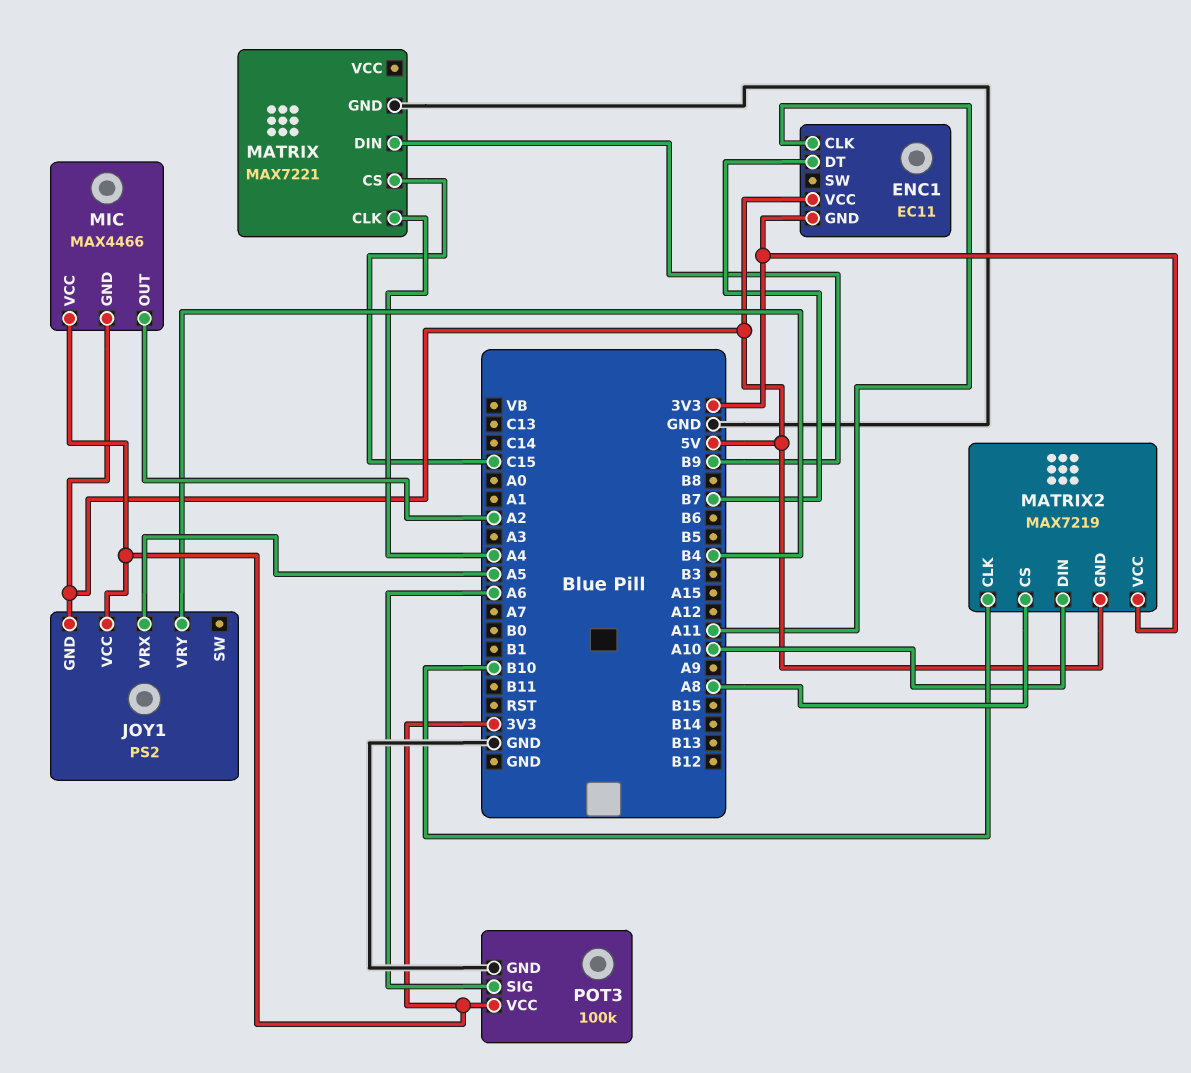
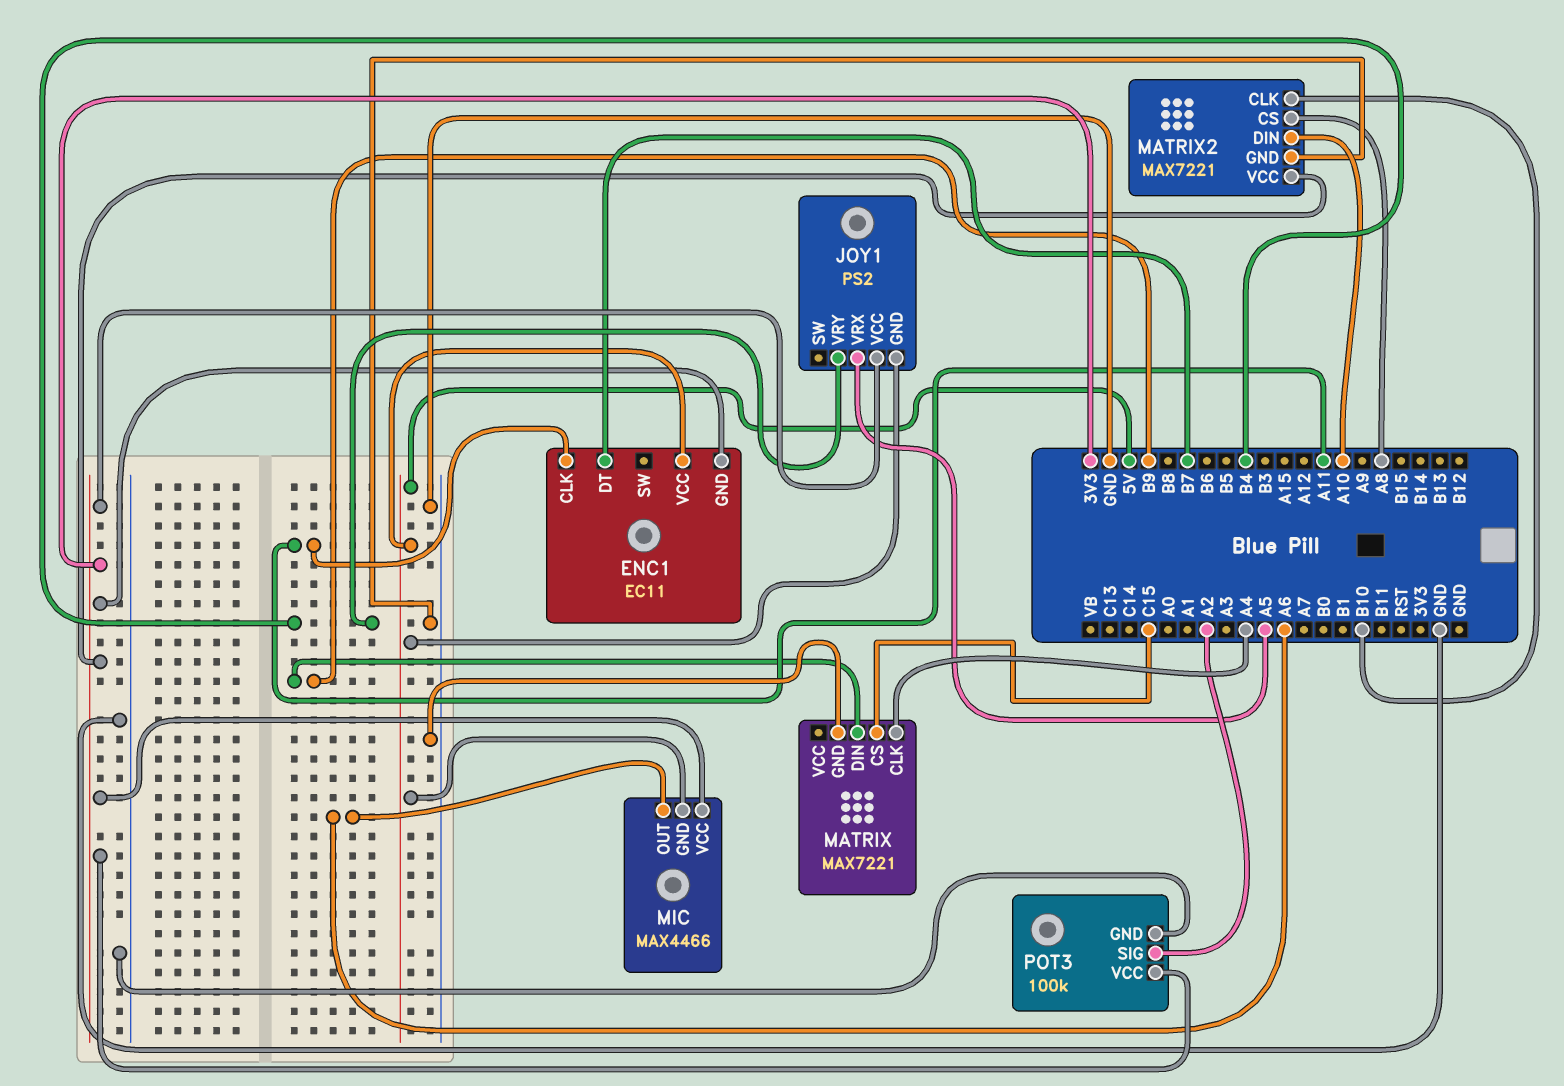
MATRIX2: MAX7219 -> MAX7221
MATRIX2 pin GND: 5V -> GND
MIC pin OUT: A2 -> A6
POT3 pin SIG: A6 -> A2

